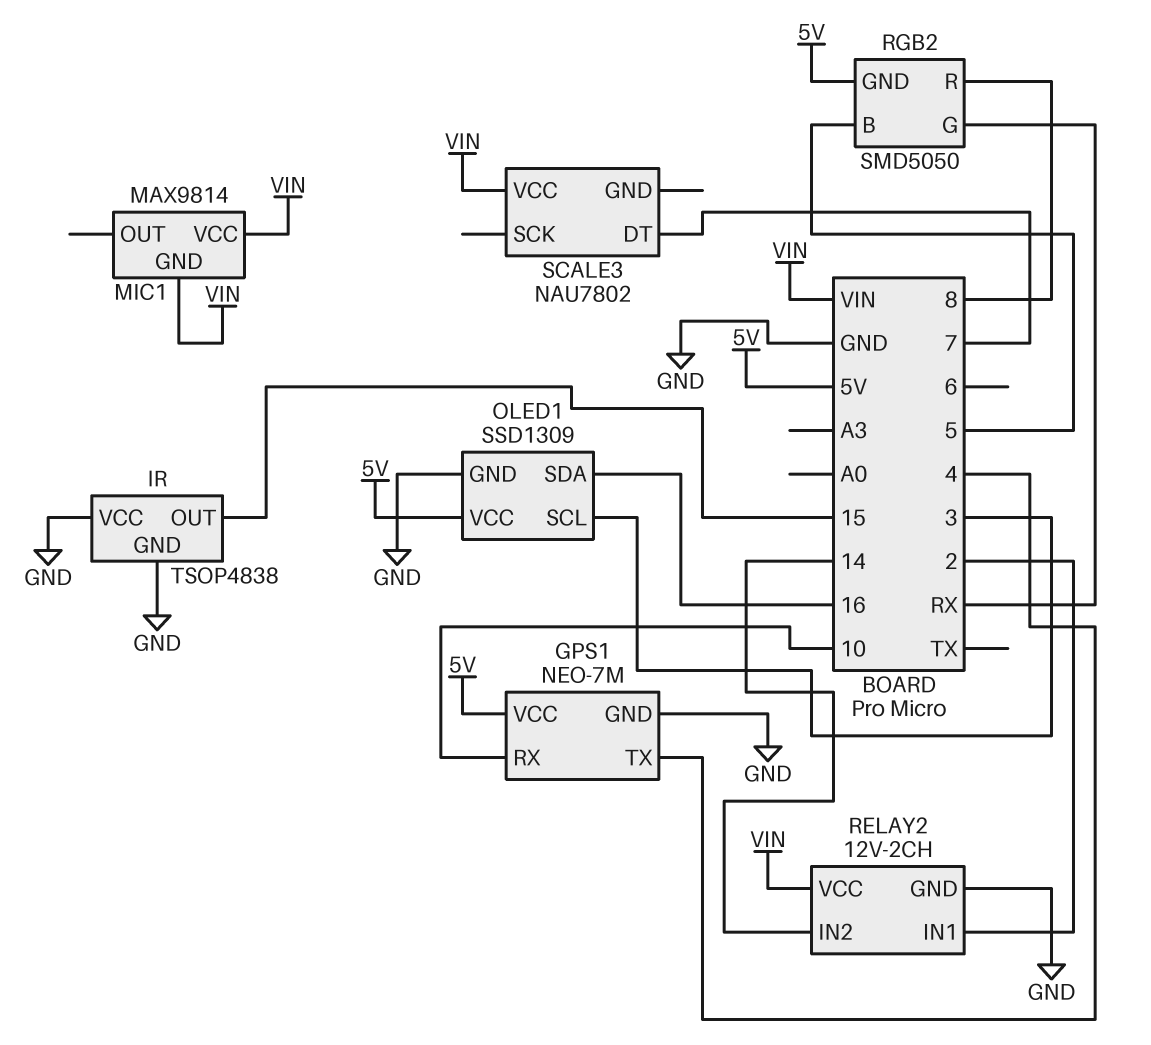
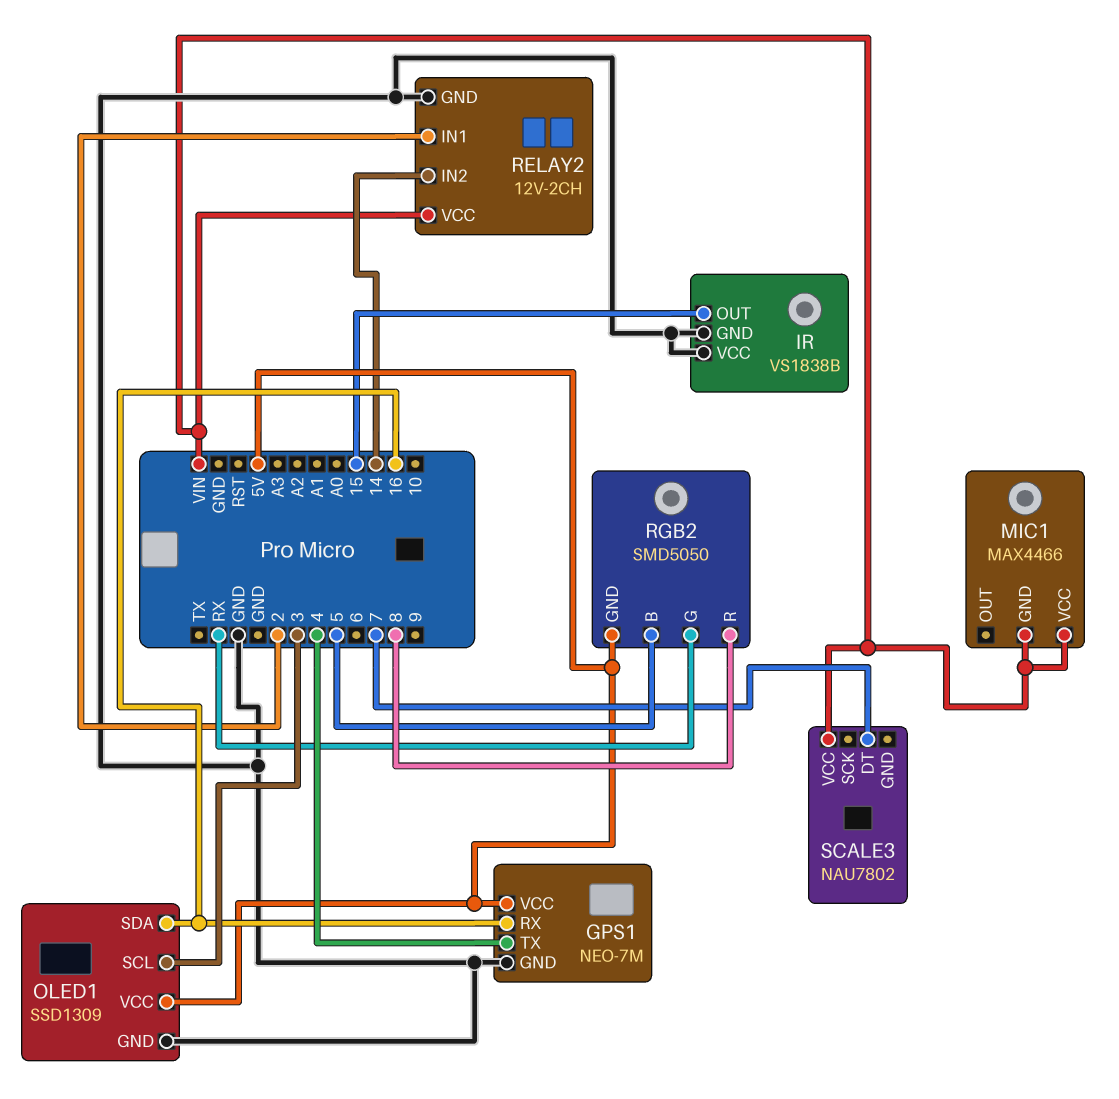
GPS1 pin RX: 10 -> 16
IR: TSOP4838 -> VS1838B
MIC1: MAX9814 -> MAX4466

